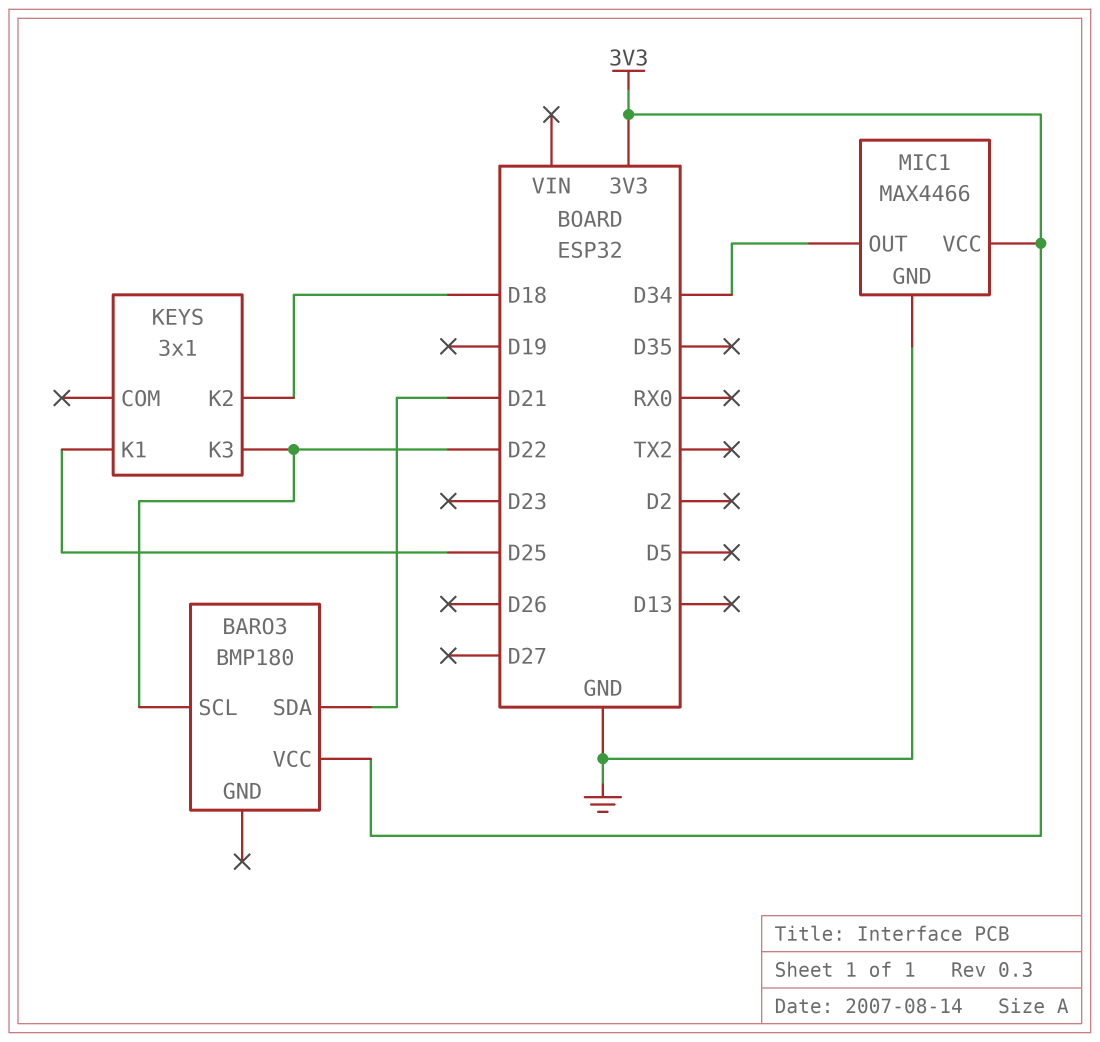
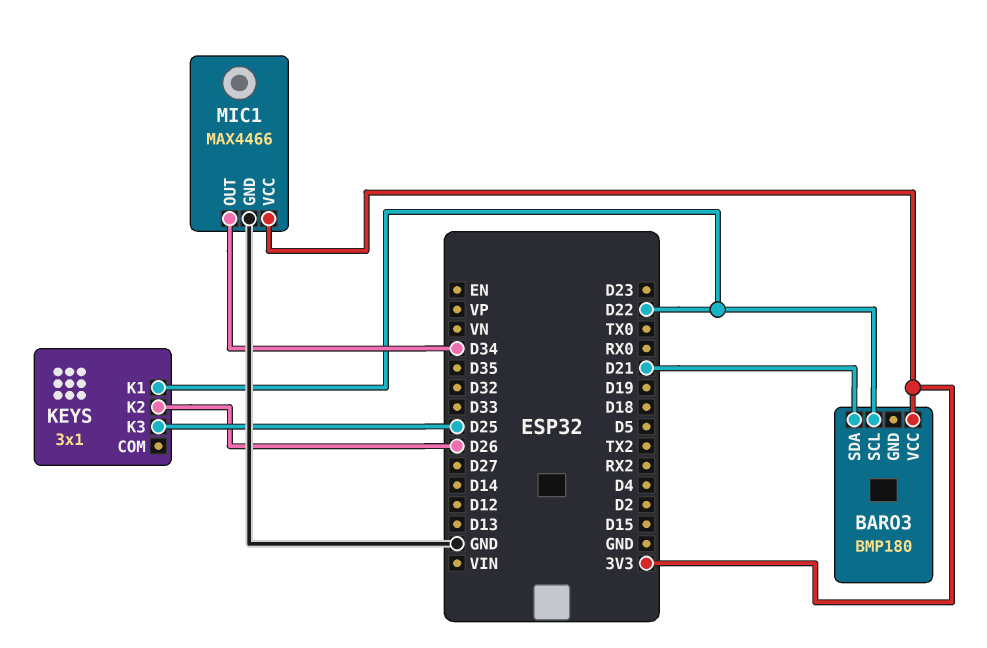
KEYS pin K1: D25 -> D22
KEYS pin K2: D18 -> D26
KEYS pin K3: D22 -> D25

